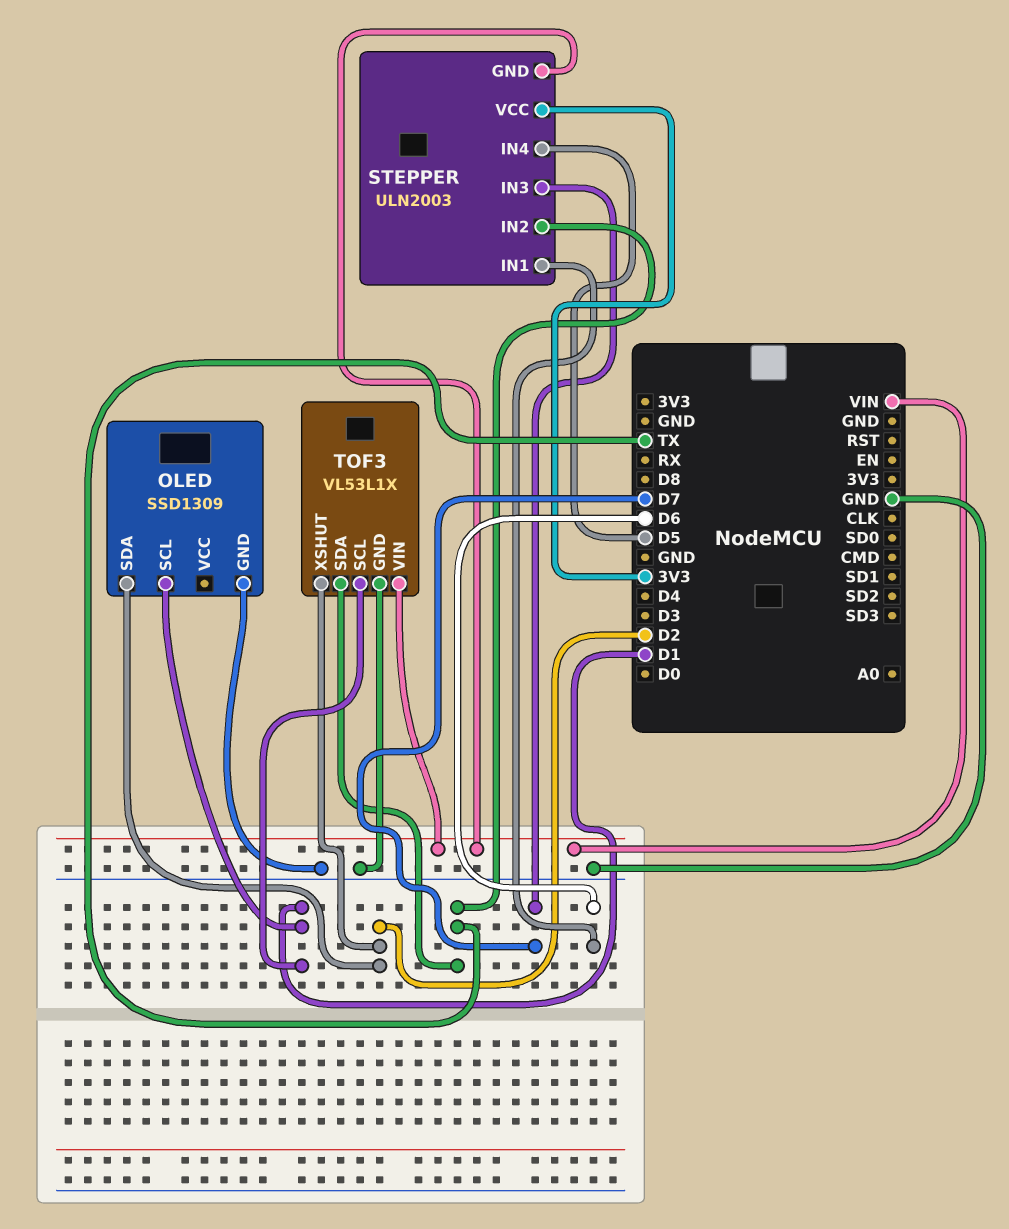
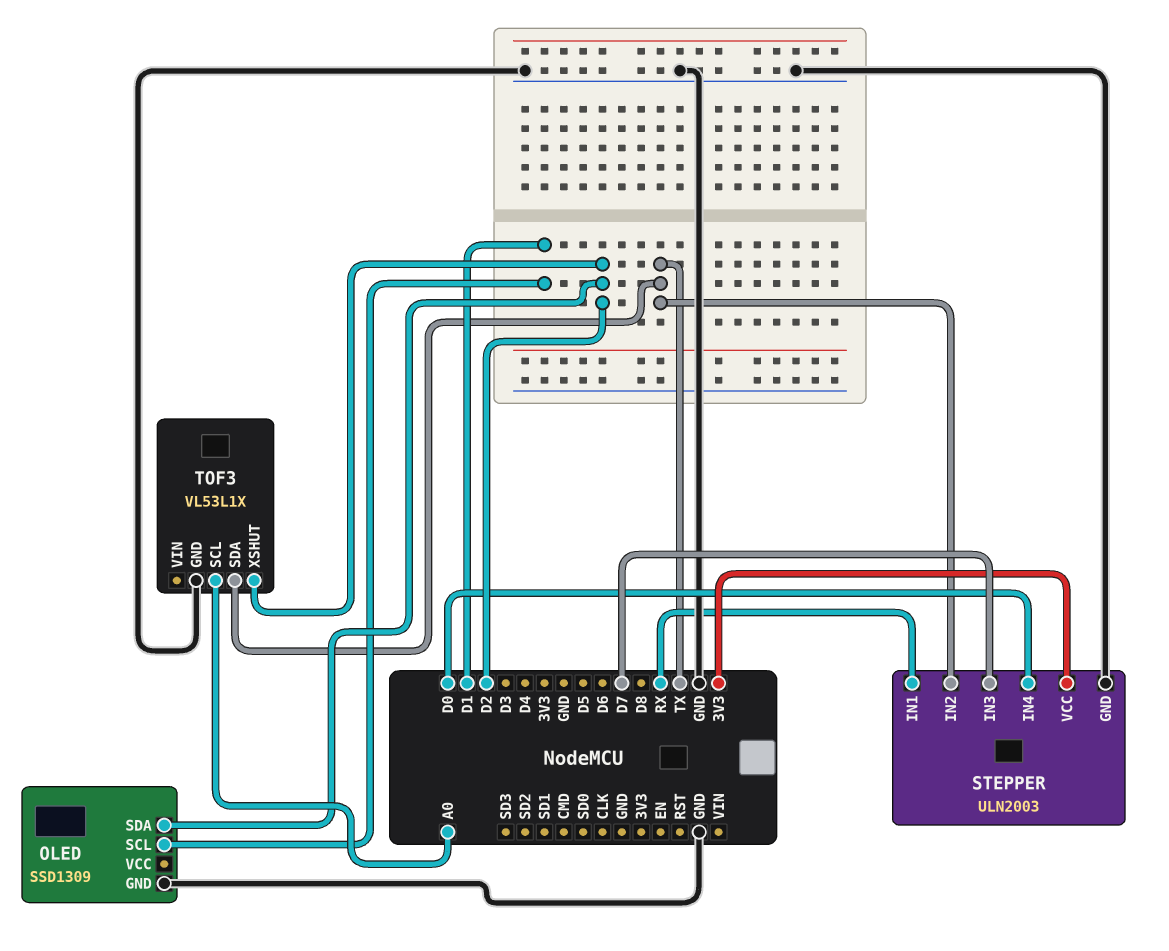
STEPPER pin GND: VIN -> GND
STEPPER pin IN1: D6 -> RX
STEPPER pin IN4: D5 -> D0
TOF3 pin SCL: D1 -> A0
TOF3 pin VIN: VIN -> none

